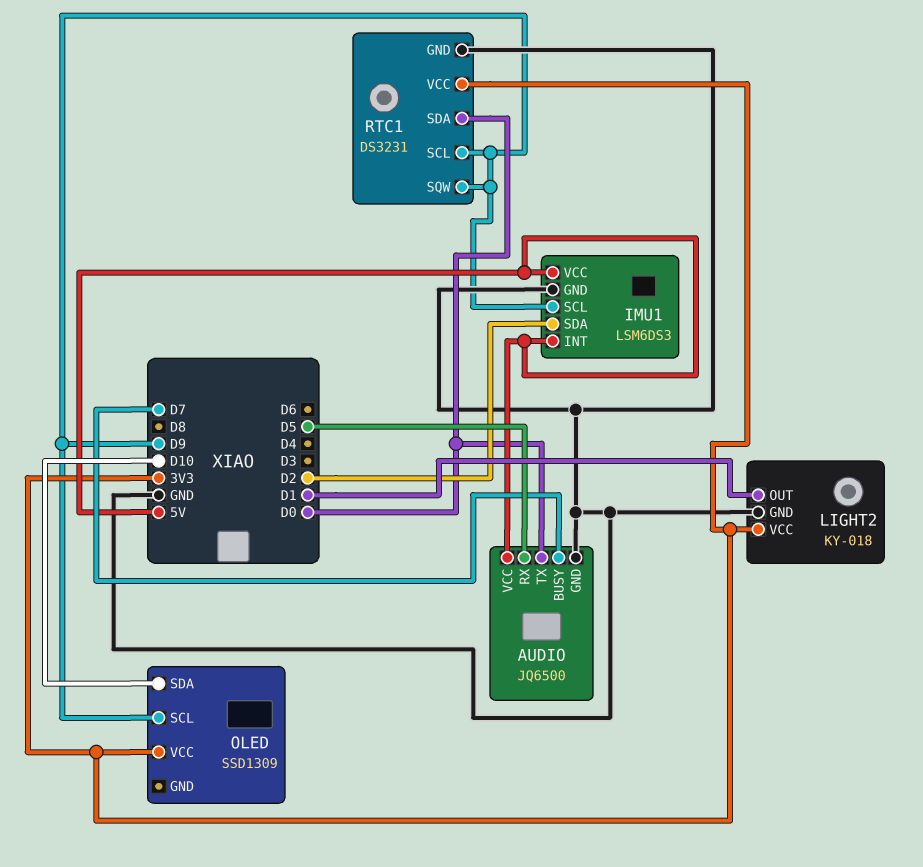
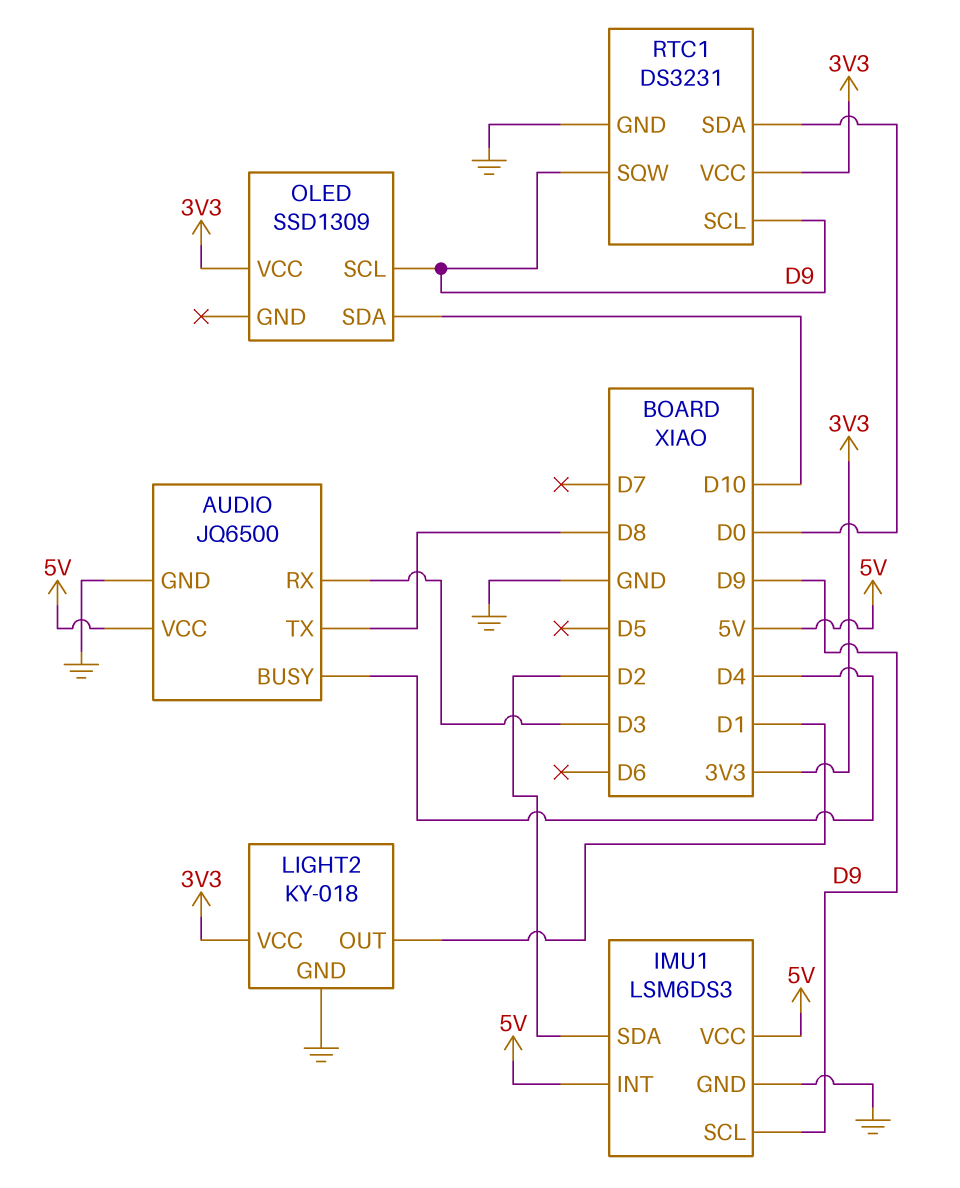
AUDIO pin BUSY: D7 -> D4
AUDIO pin RX: D5 -> D3
AUDIO pin TX: D0 -> D8

